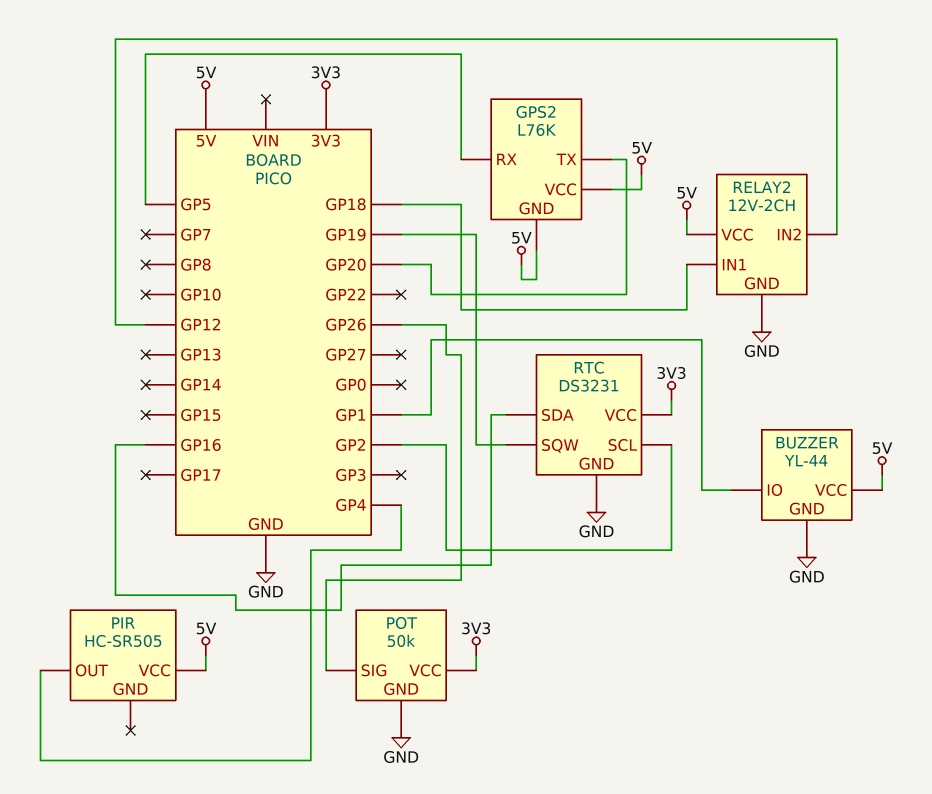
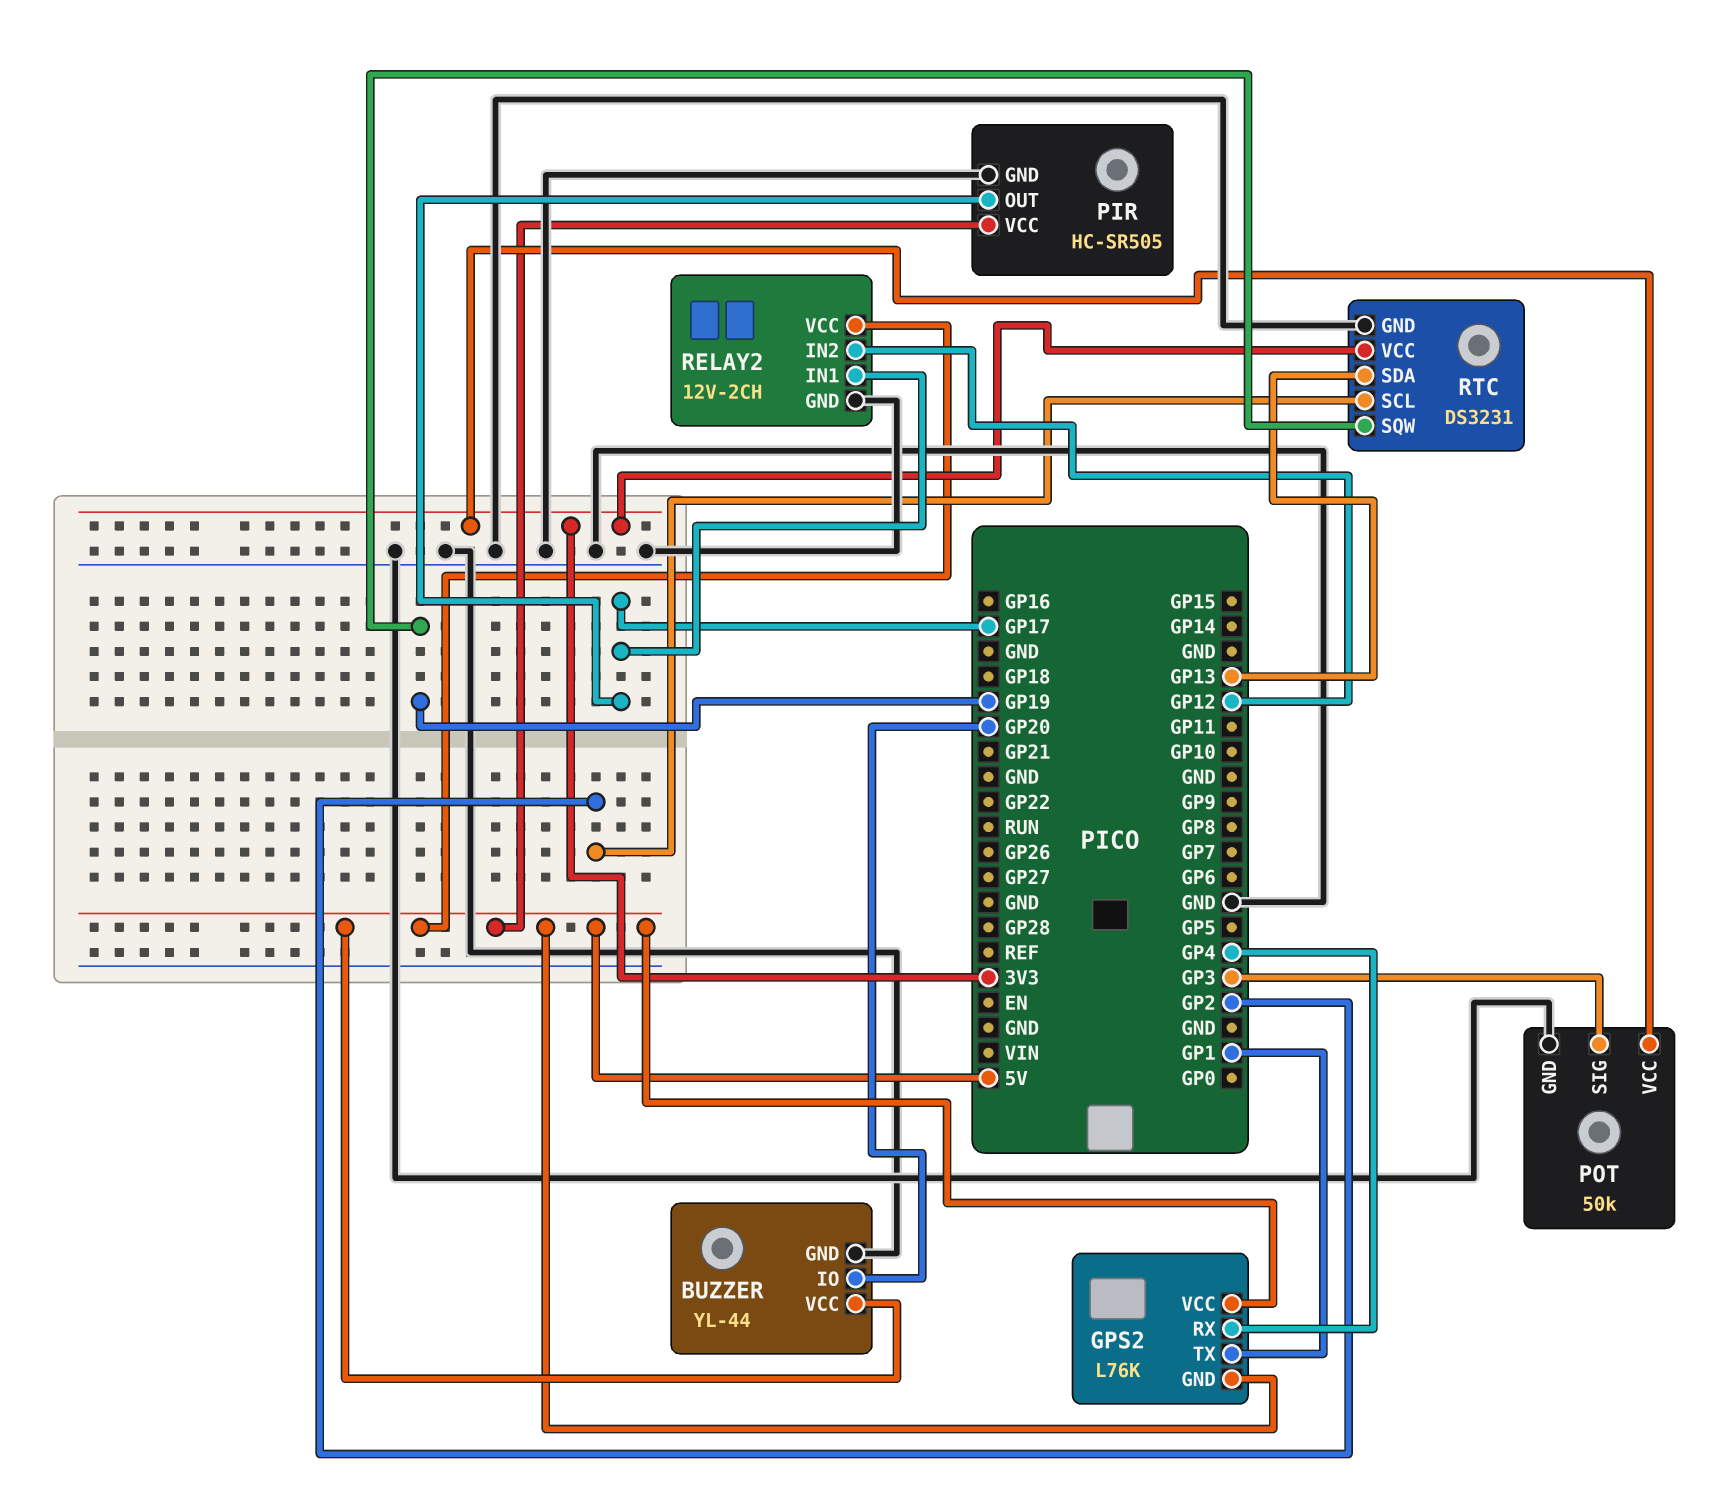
BUZZER pin IO: GP1 -> GP20
GPS2 pin RX: GP5 -> GP4
GPS2 pin TX: GP20 -> GP1
PIR pin GND: none -> GND
PIR pin OUT: GP4 -> GP17
POT pin SIG: GP26 -> GP3
RELAY2 pin IN1: GP18 -> GP17
RTC pin SDA: GP16 -> GP13

